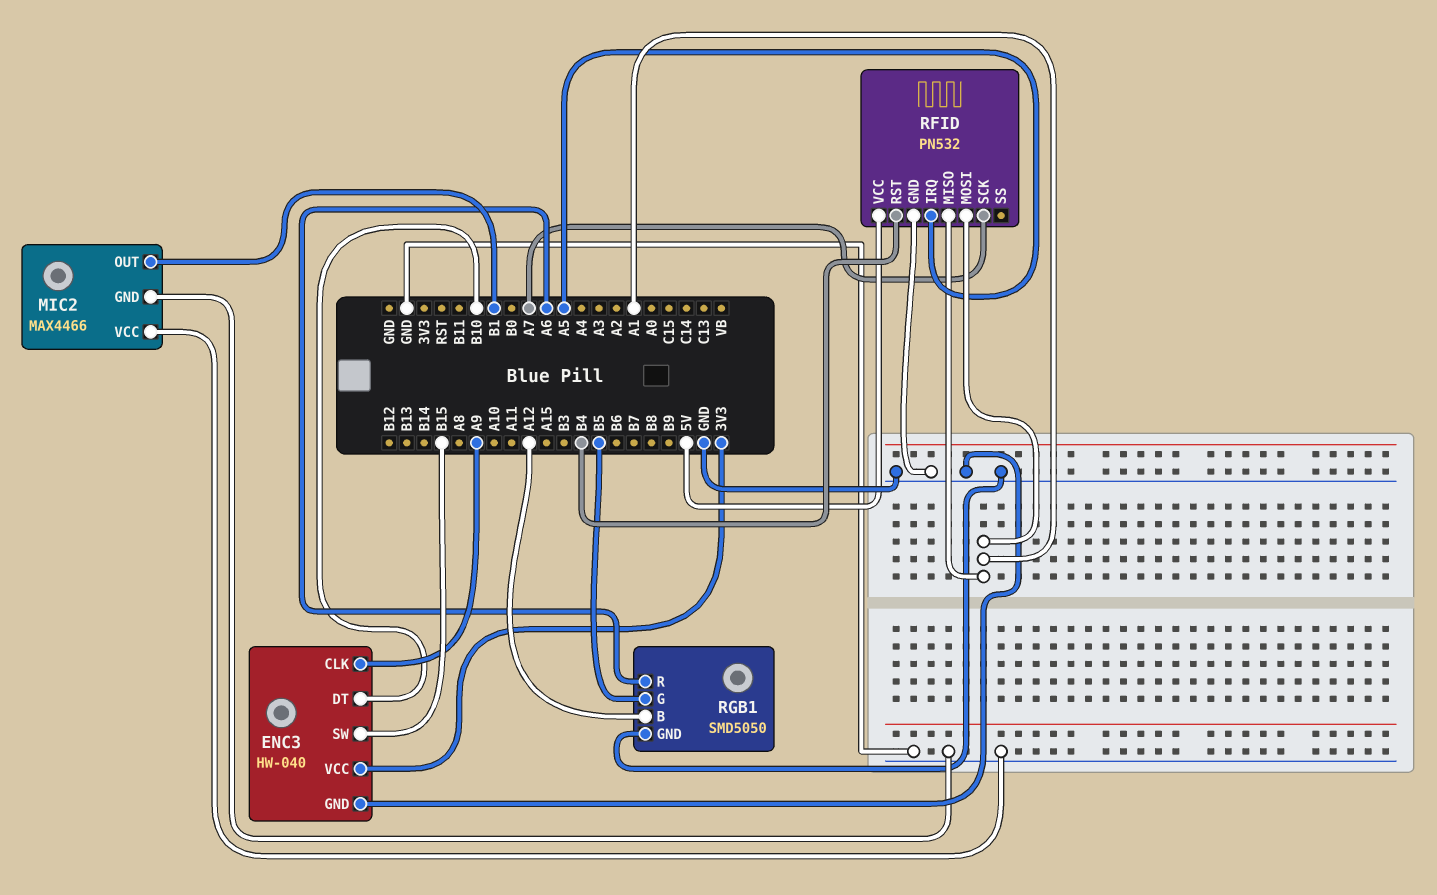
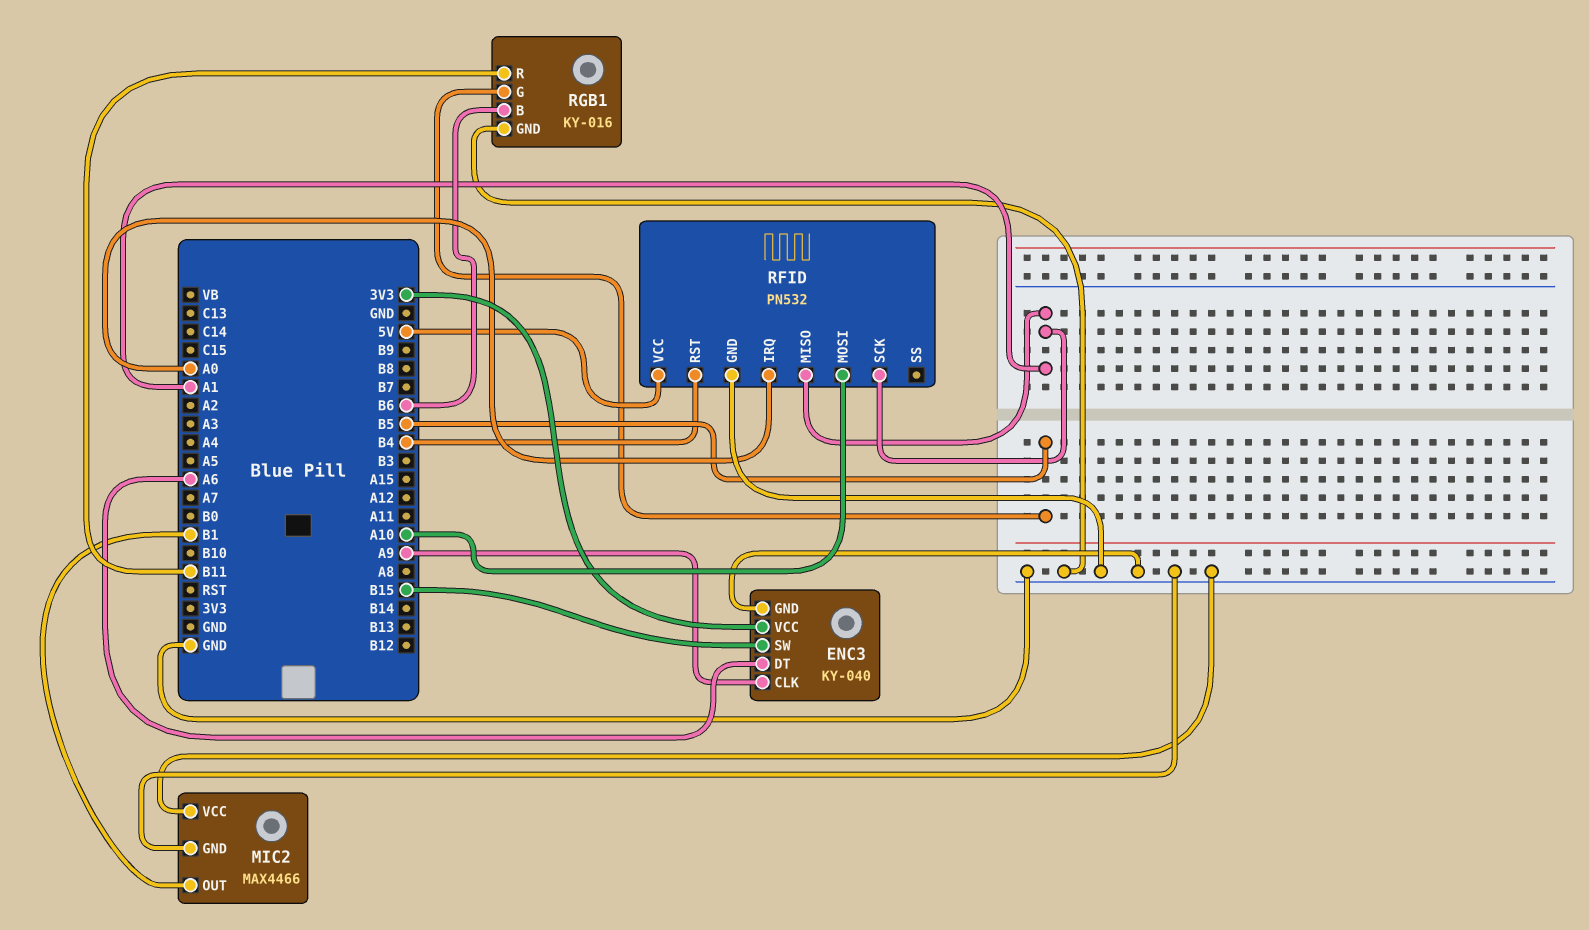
ENC3: HW-040 -> KY-040
ENC3 pin DT: B10 -> A6
RFID pin IRQ: A5 -> A0
RFID pin MOSI: A1 -> A10
RFID pin SCK: A7 -> A1
RGB1: SMD5050 -> KY-016
RGB1 pin B: A12 -> B6
RGB1 pin R: A6 -> B11

